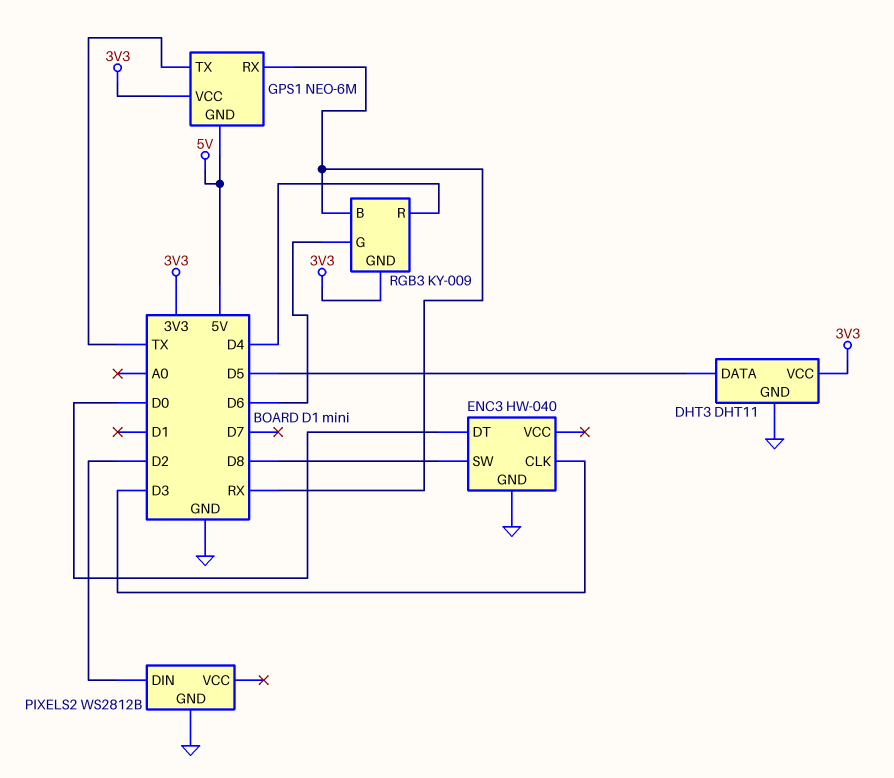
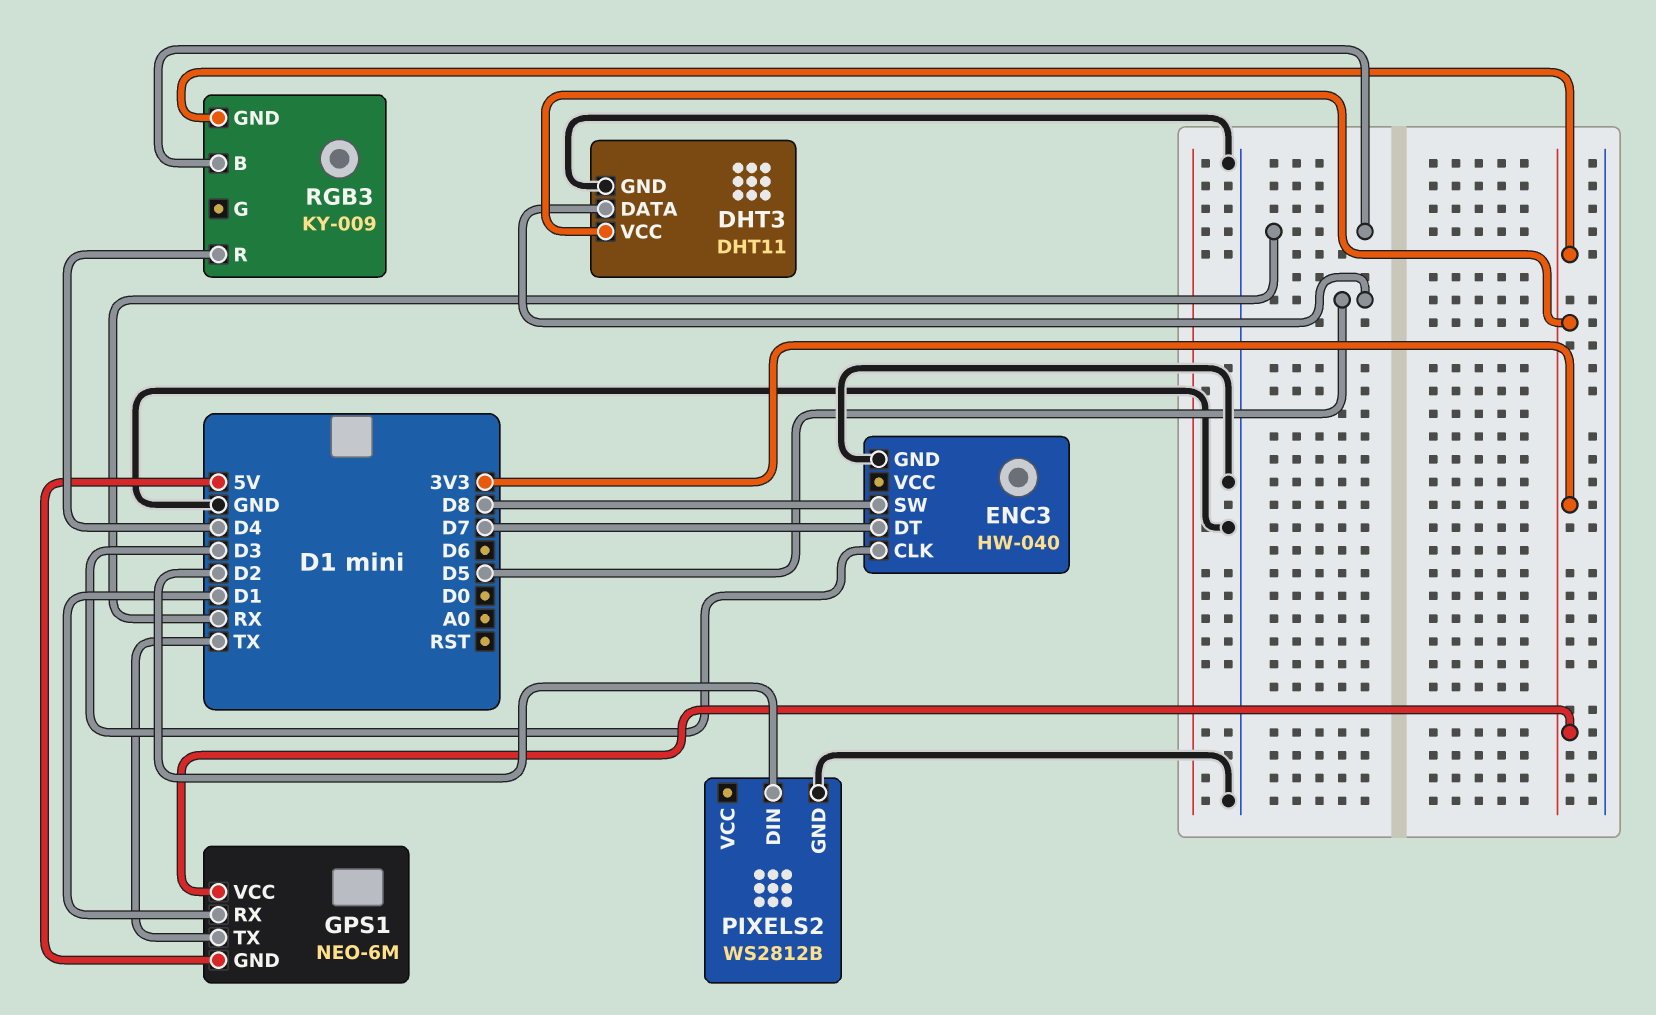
ENC3 pin DT: D0 -> D7
GPS1 pin RX: RX -> D1
RGB3 pin G: D6 -> none

